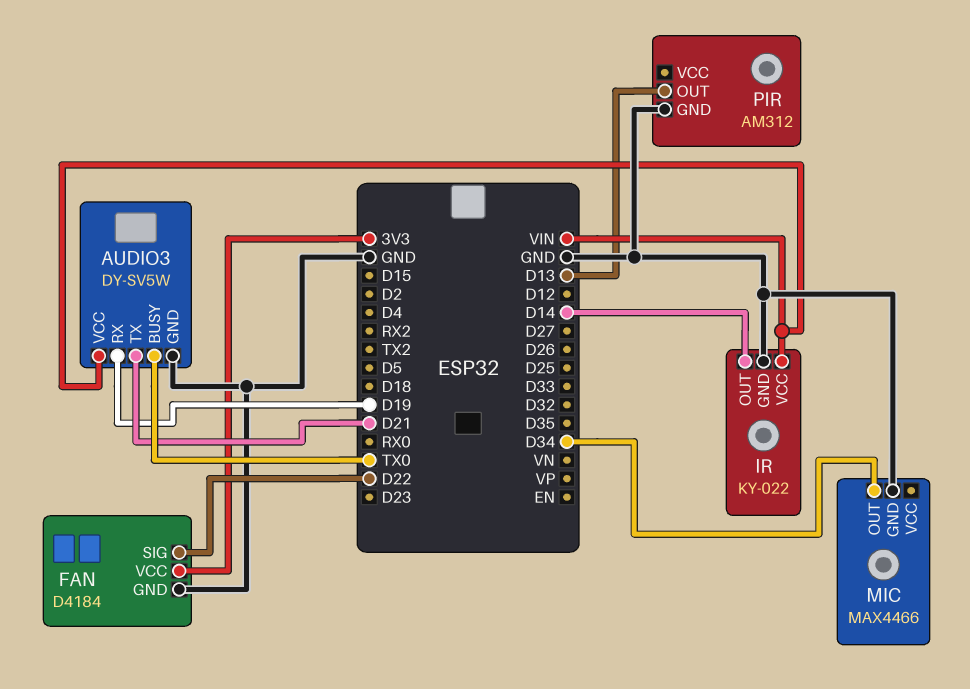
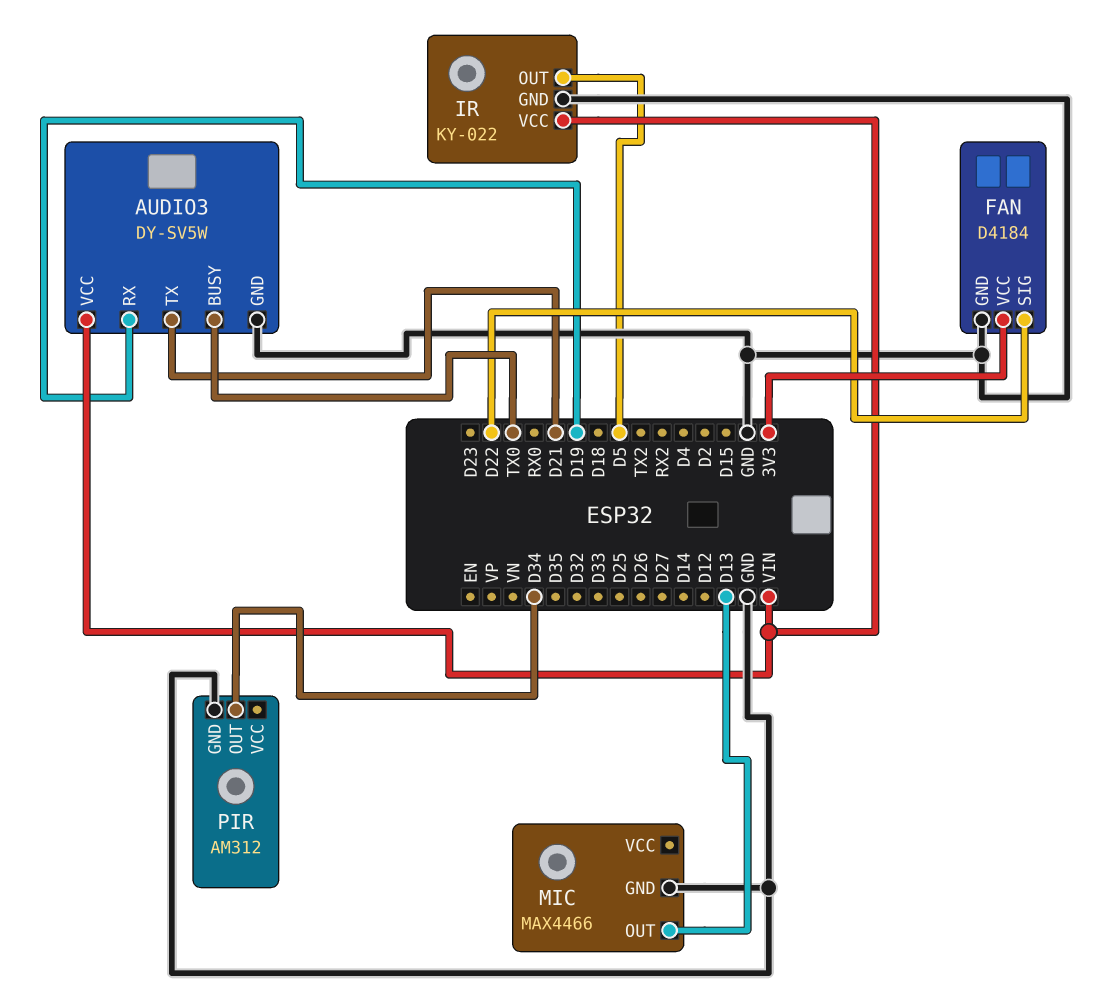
IR pin OUT: D14 -> D5
MIC pin OUT: D34 -> D13
PIR pin OUT: D13 -> D34

